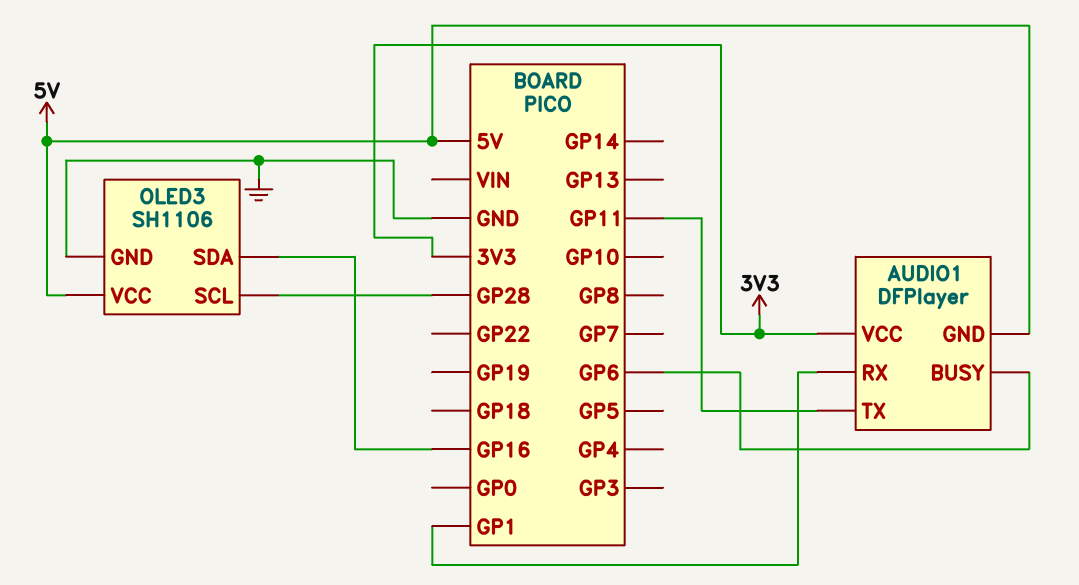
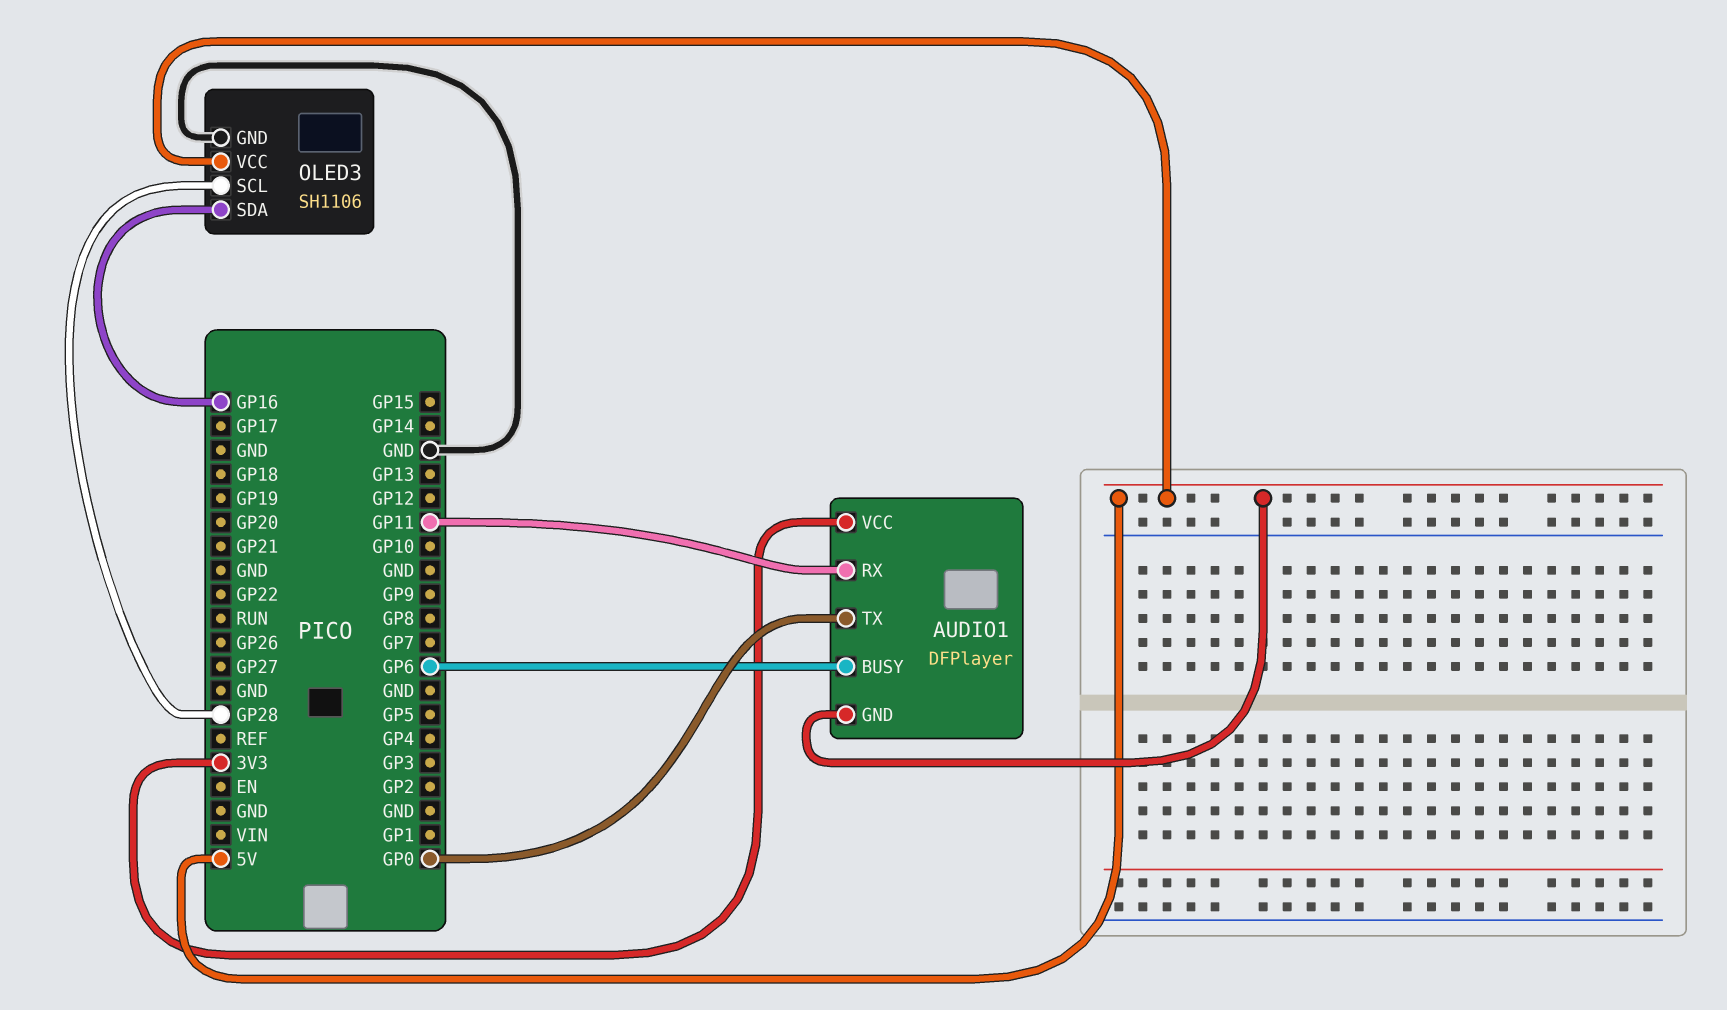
AUDIO1 pin RX: GP1 -> GP11
AUDIO1 pin TX: GP11 -> GP0

